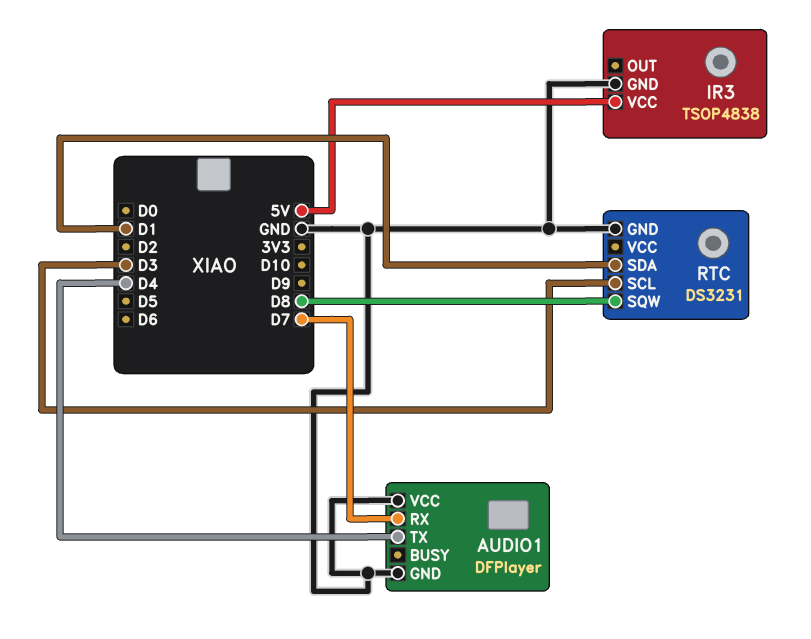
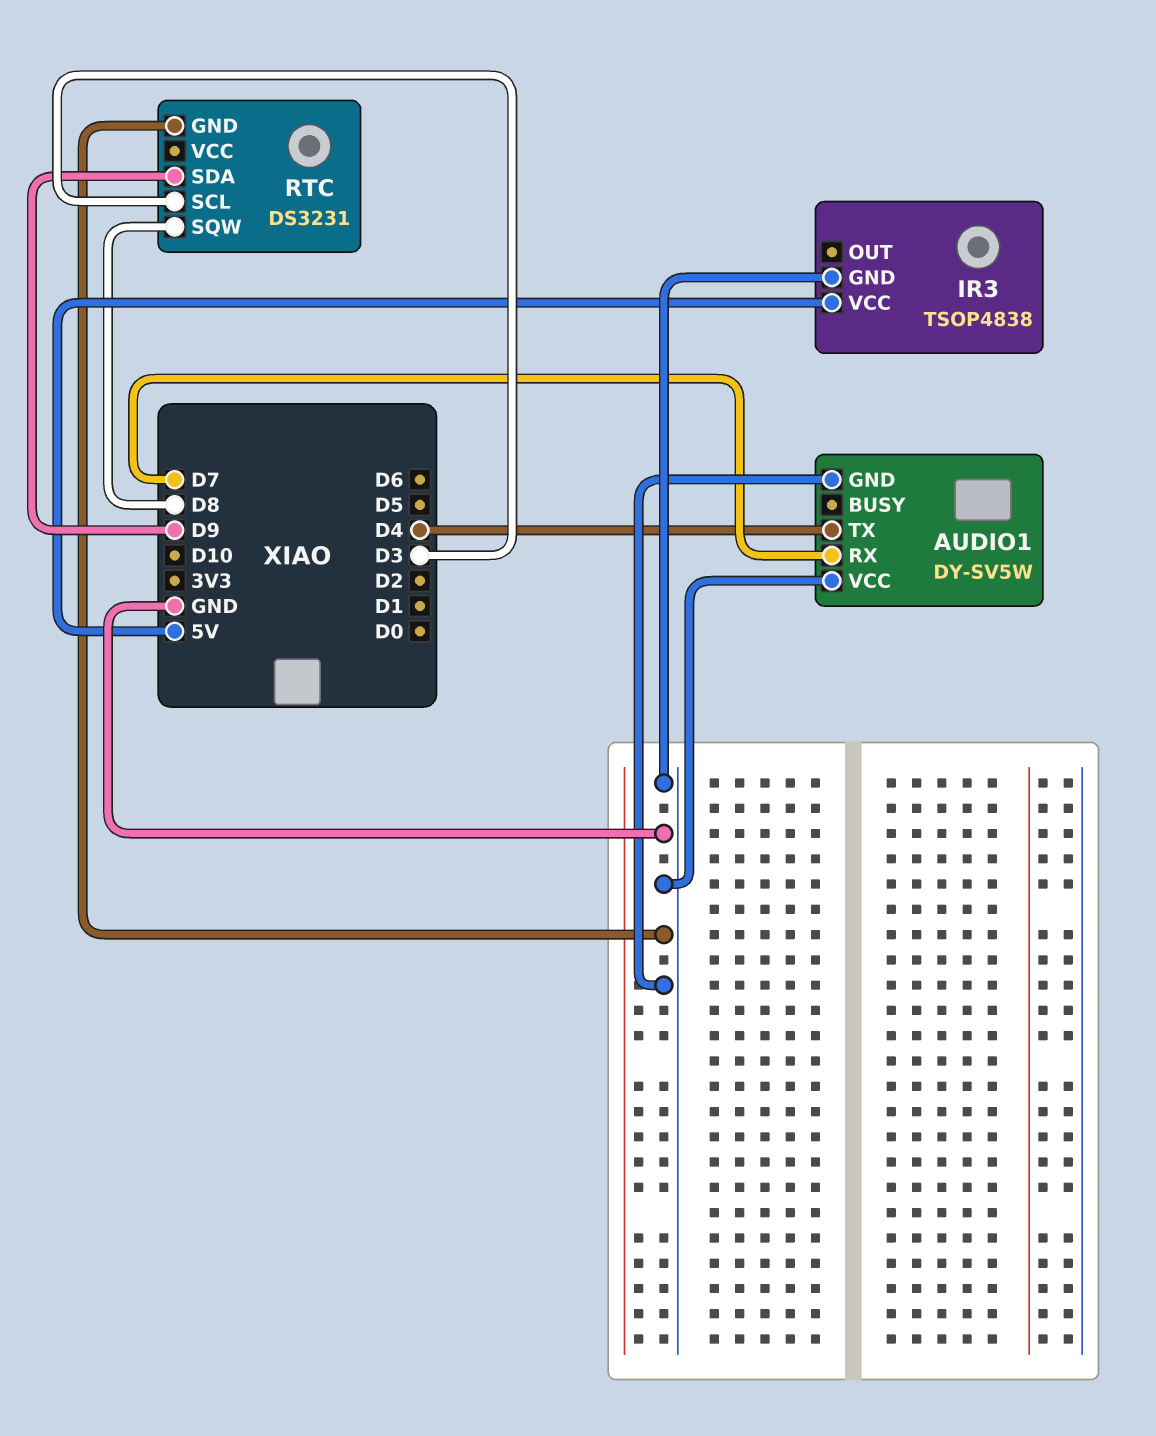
AUDIO1: DFPlayer -> DY-SV5W
RTC pin SDA: D1 -> D9

